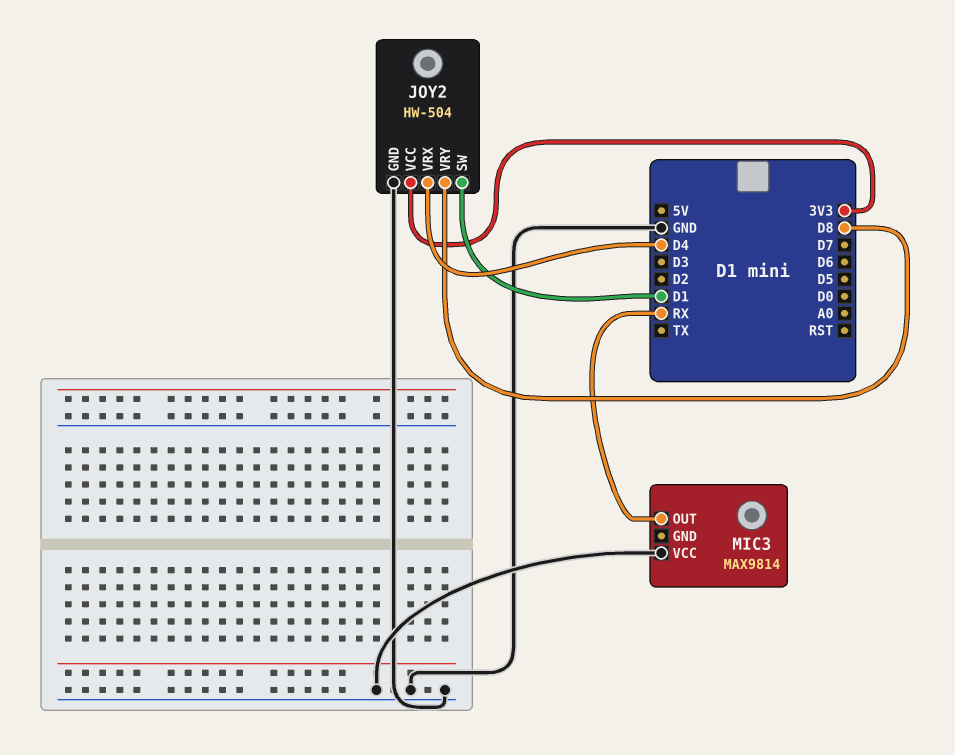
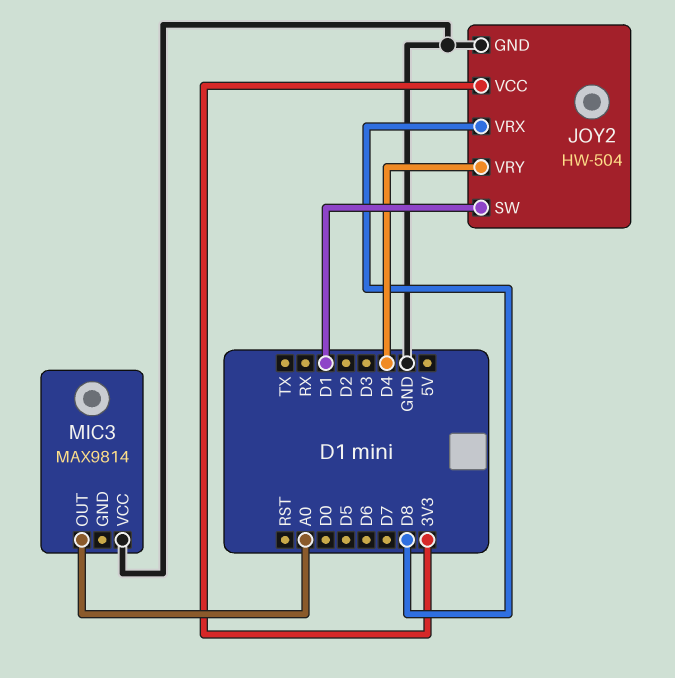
JOY2 pin VRX: D4 -> D8
JOY2 pin VRY: D8 -> D4
MIC3 pin OUT: RX -> A0

